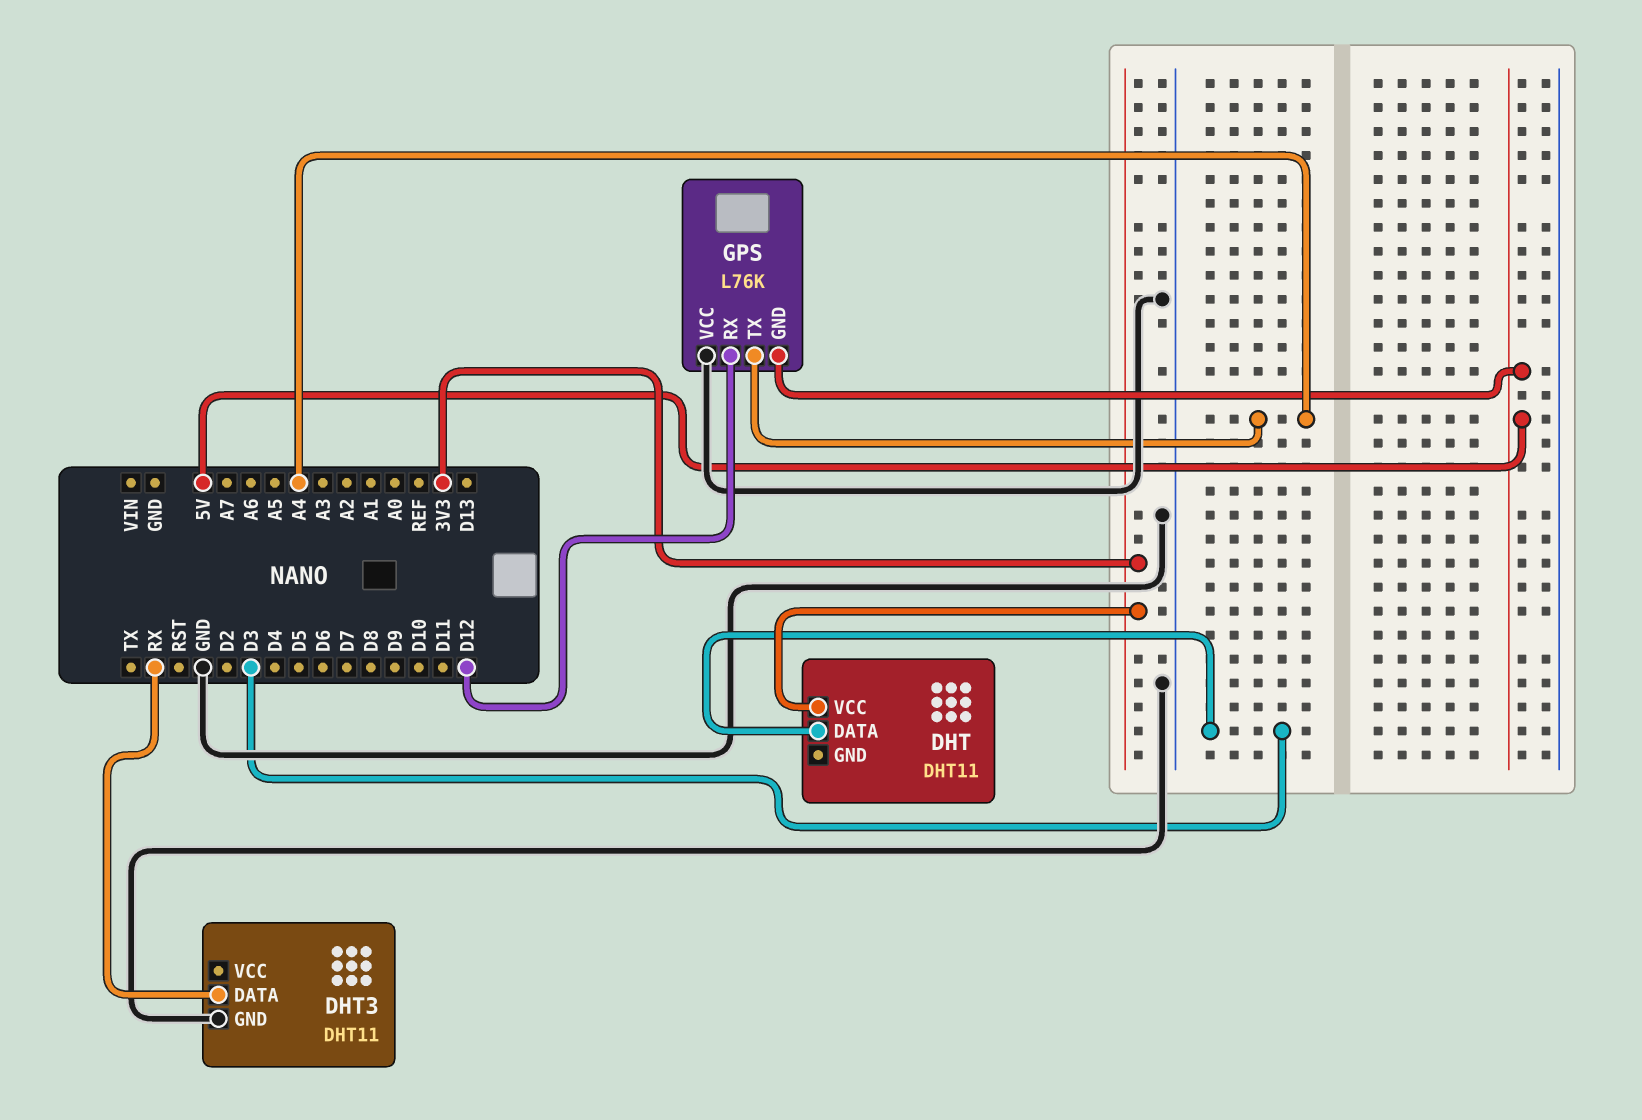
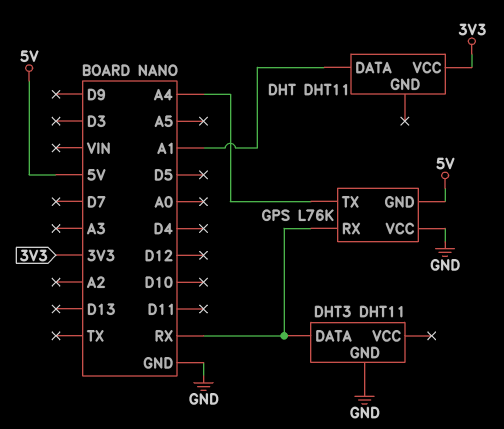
DHT pin DATA: D3 -> A1
GPS pin RX: D12 -> RX

